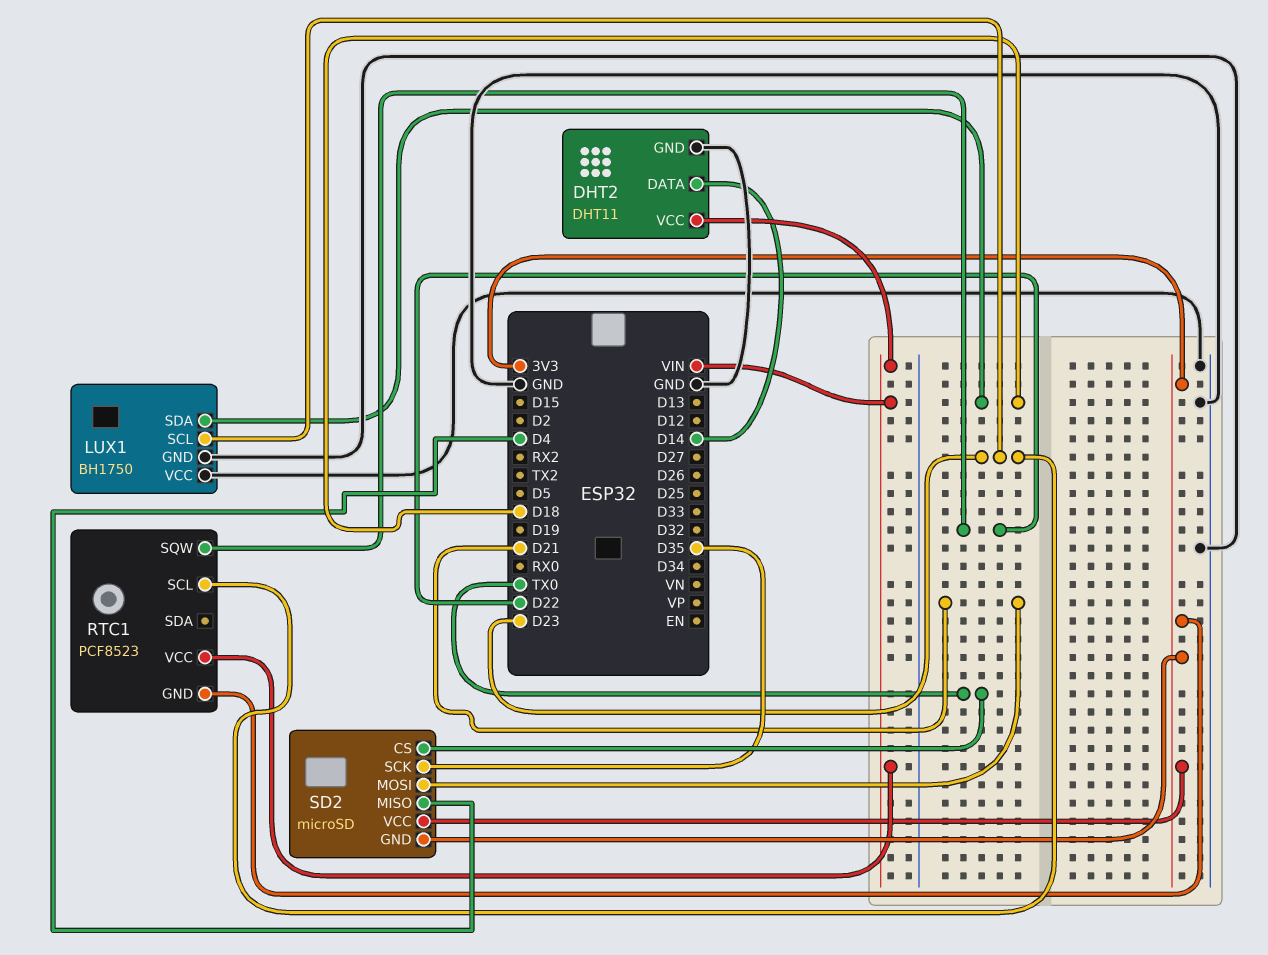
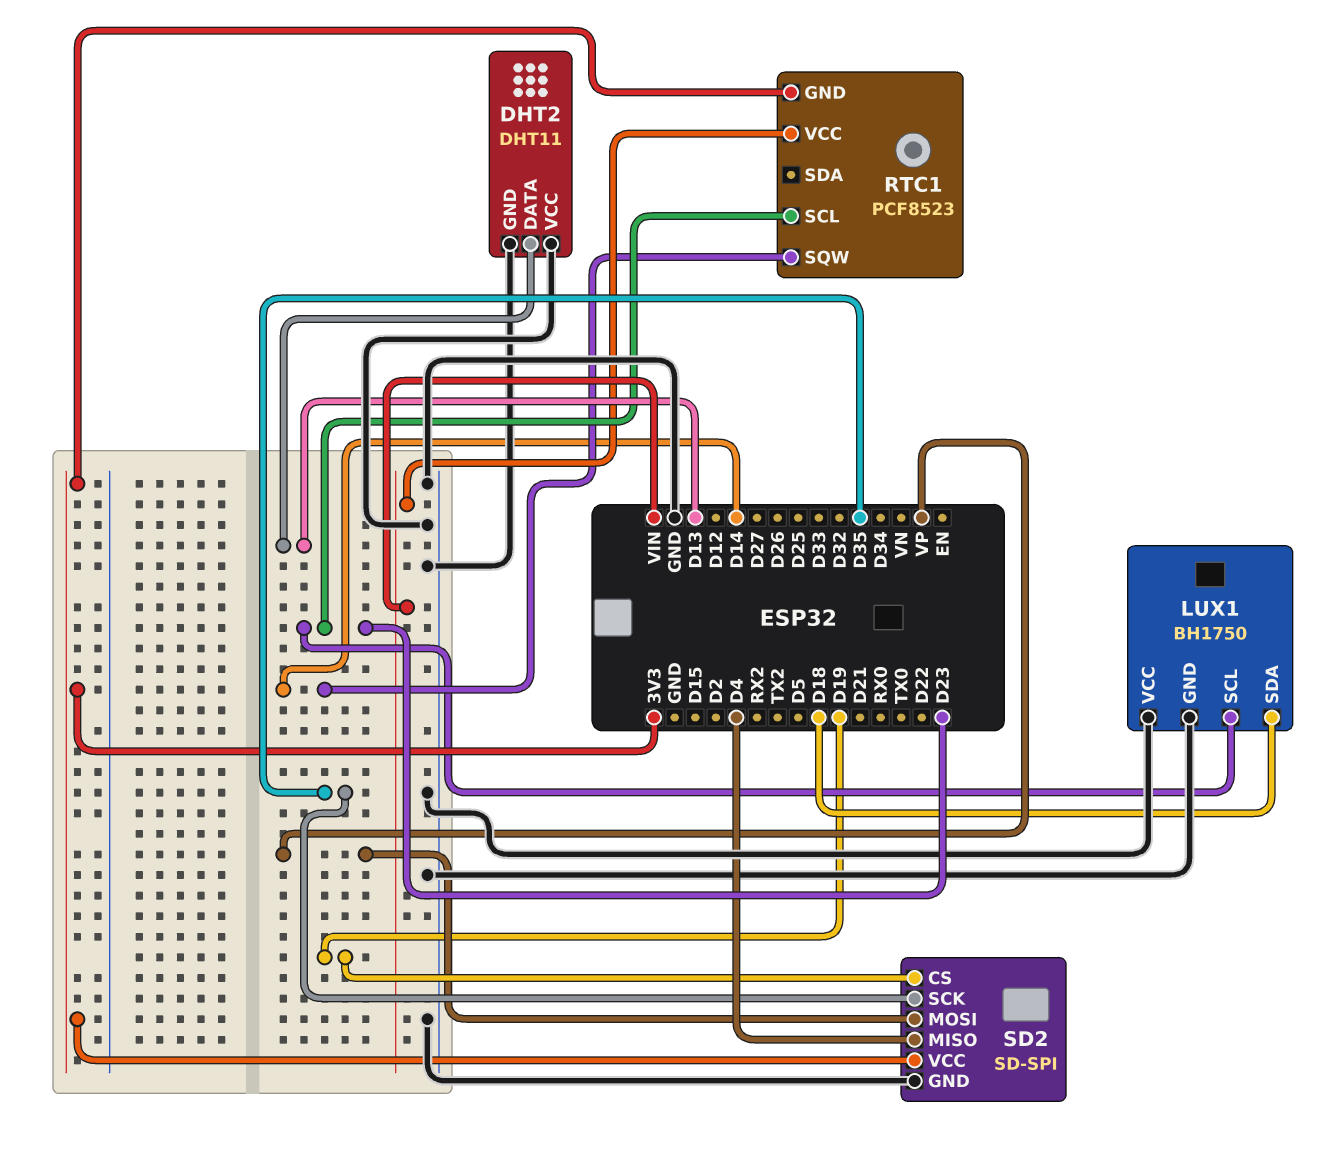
DHT2 pin DATA: D14 -> D13
DHT2 pin VCC: VIN -> GND
RTC1 pin SQW: D22 -> D14
SD2: microSD -> SD-SPI
SD2 pin CS: TX0 -> D19
SD2 pin GND: 3V3 -> GND
SD2 pin MOSI: D21 -> VP

